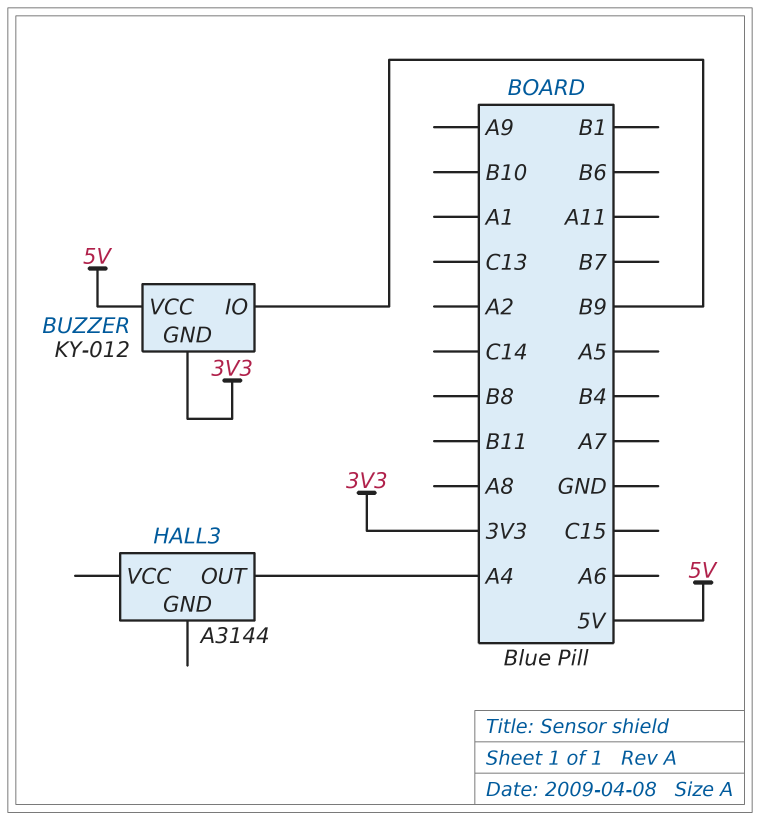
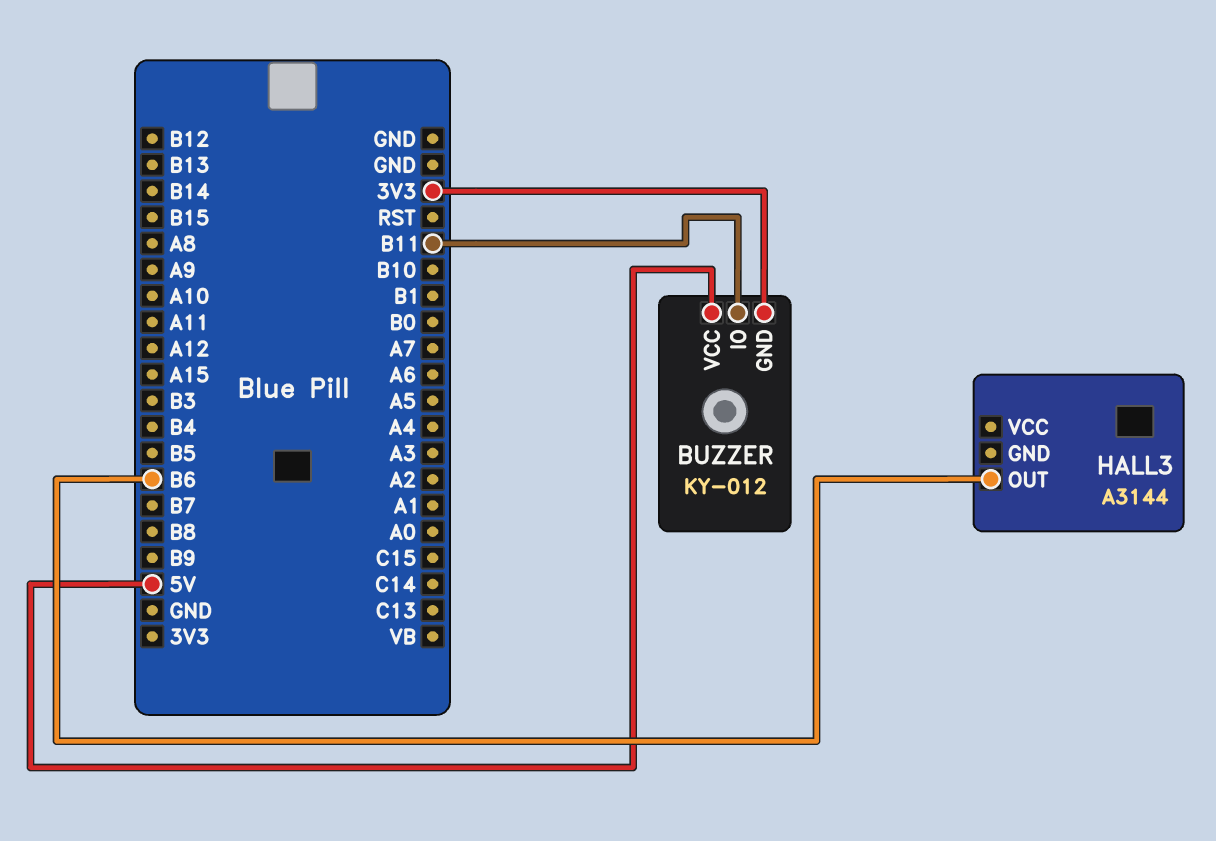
BUZZER pin IO: B9 -> B11
HALL3 pin OUT: A4 -> B6

